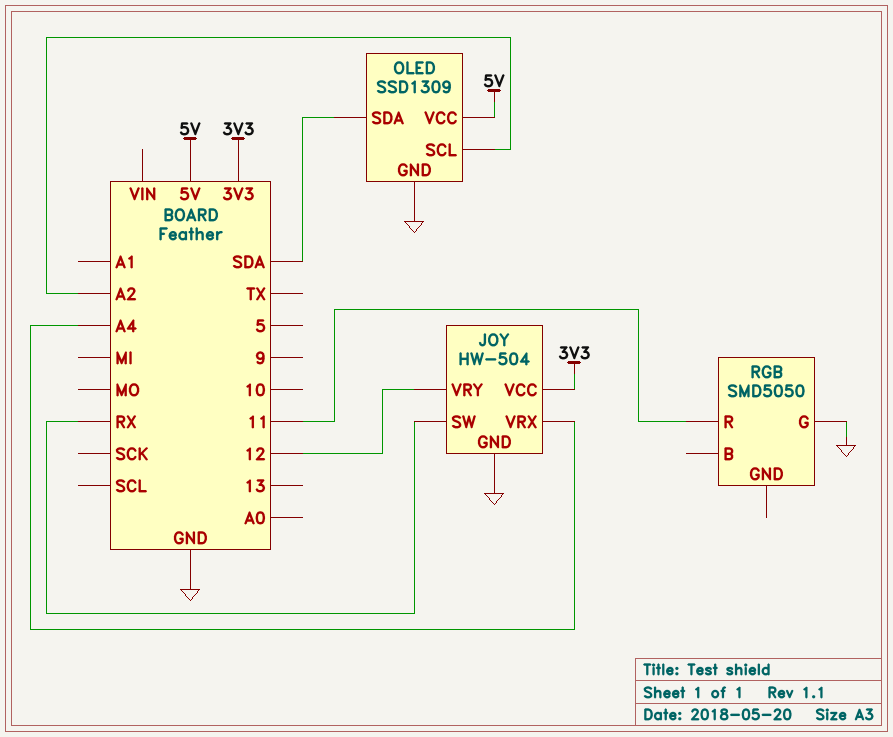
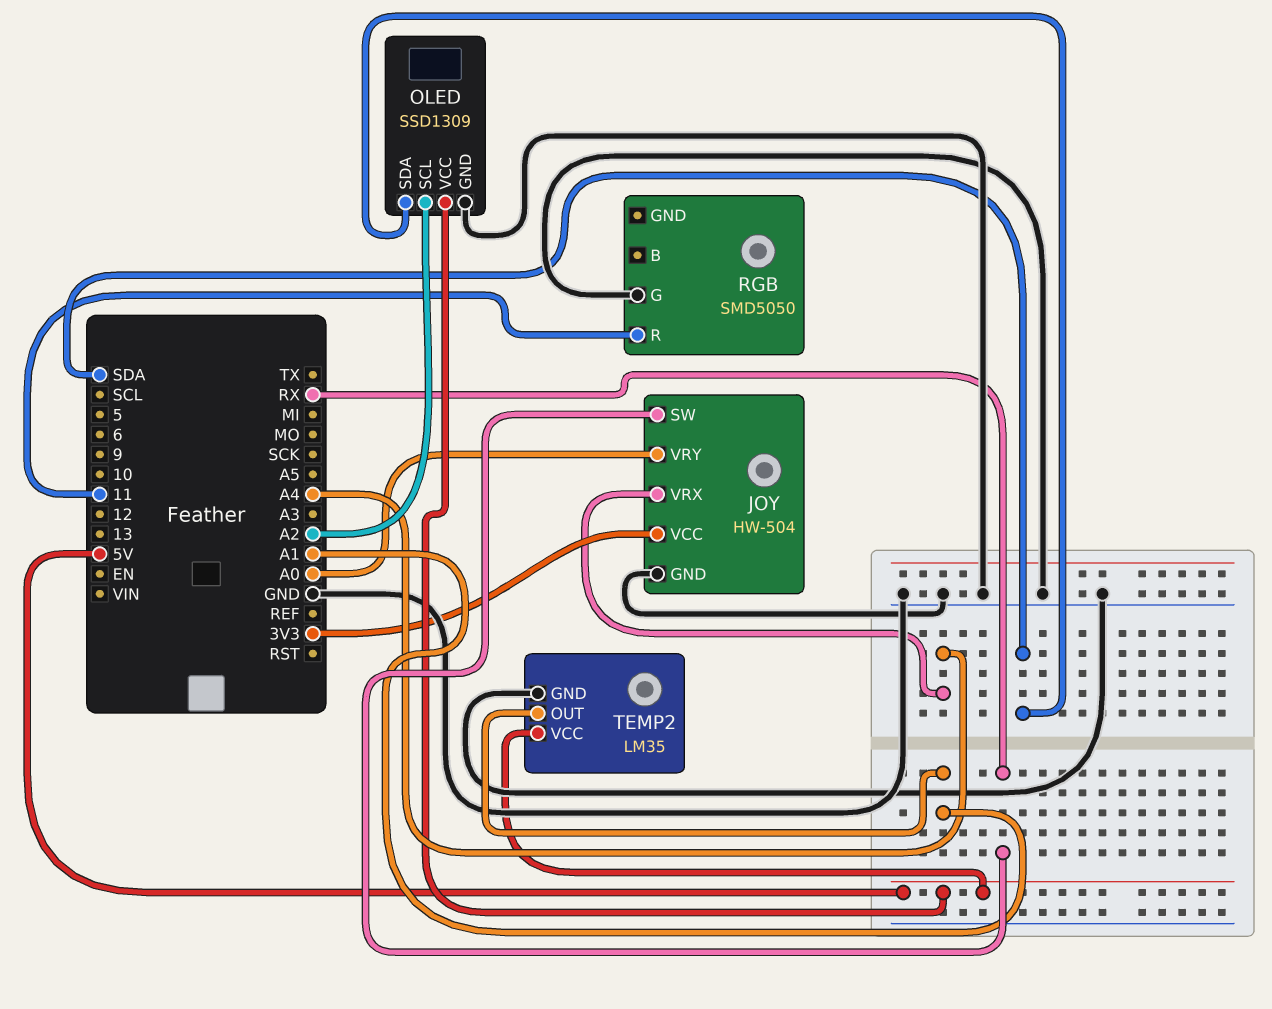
JOY pin VRY: 12 -> A0
TEMP2: none -> LM35
TEMP2 pin GND: none -> GND
TEMP2 pin OUT: none -> A1
TEMP2 pin VCC: none -> 5V

